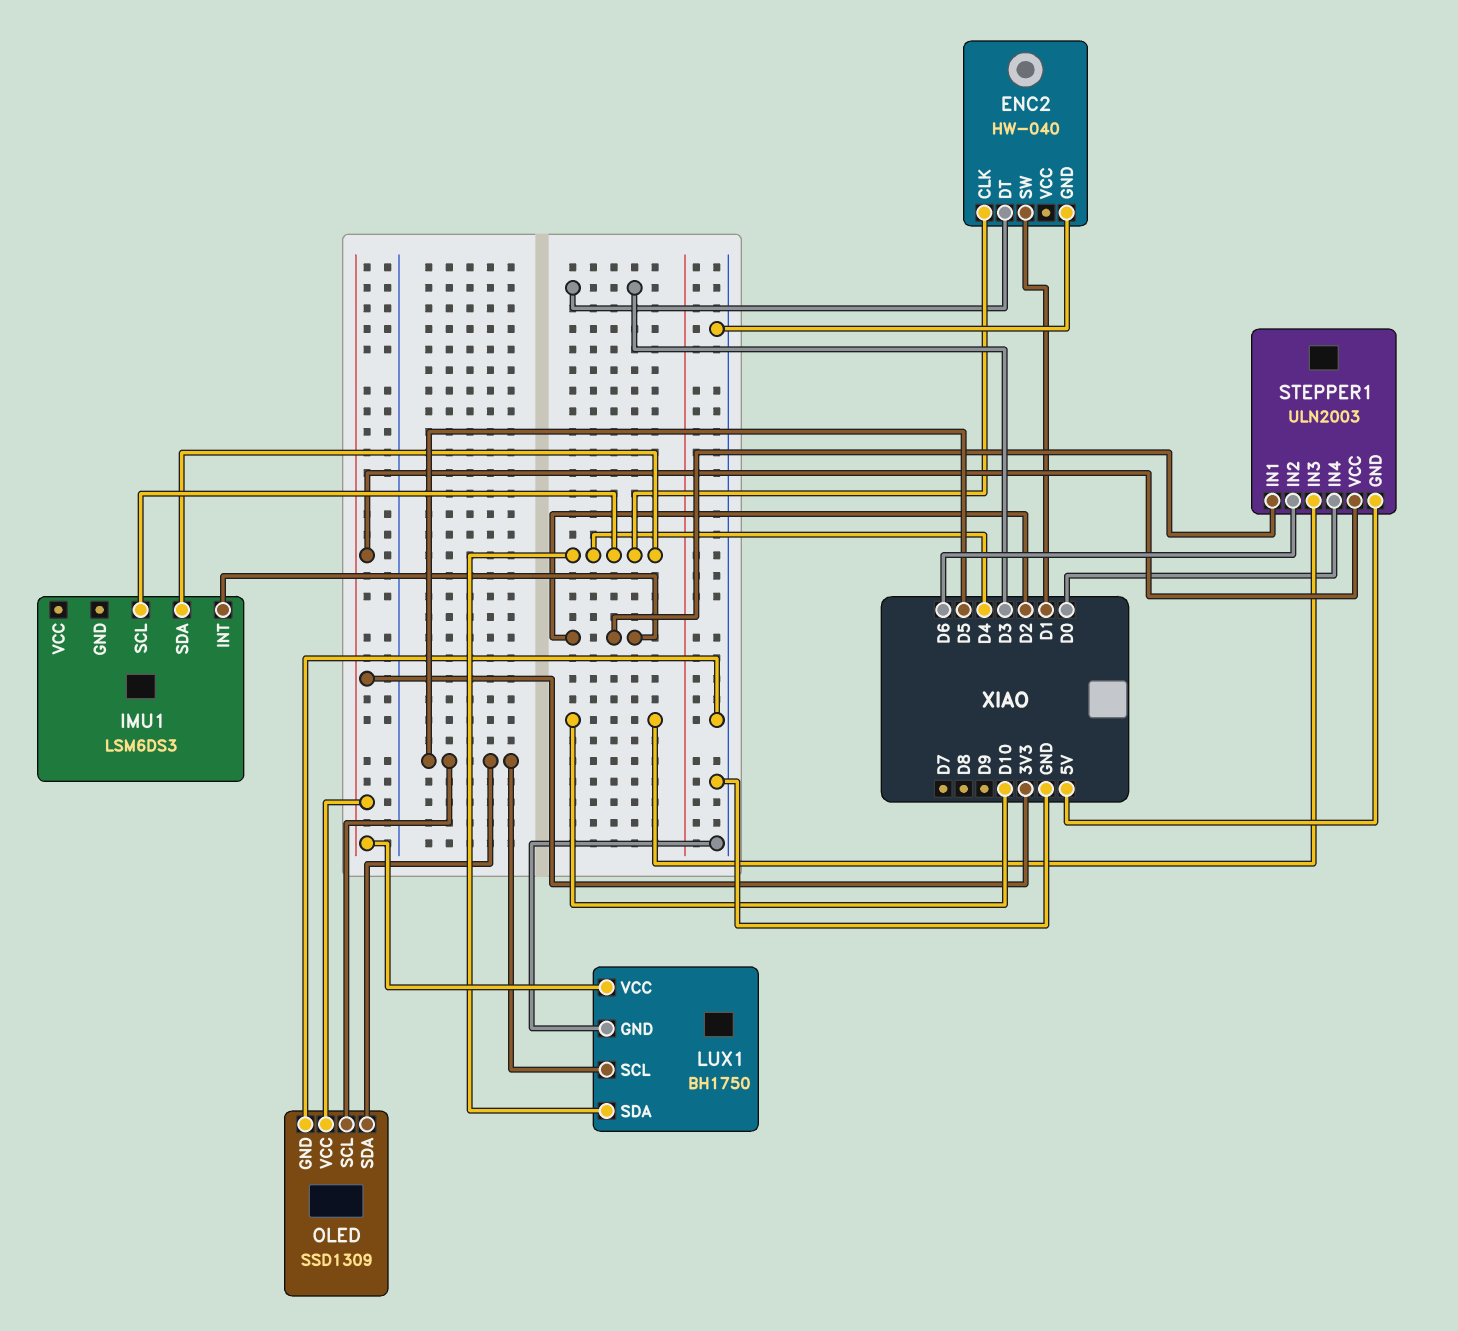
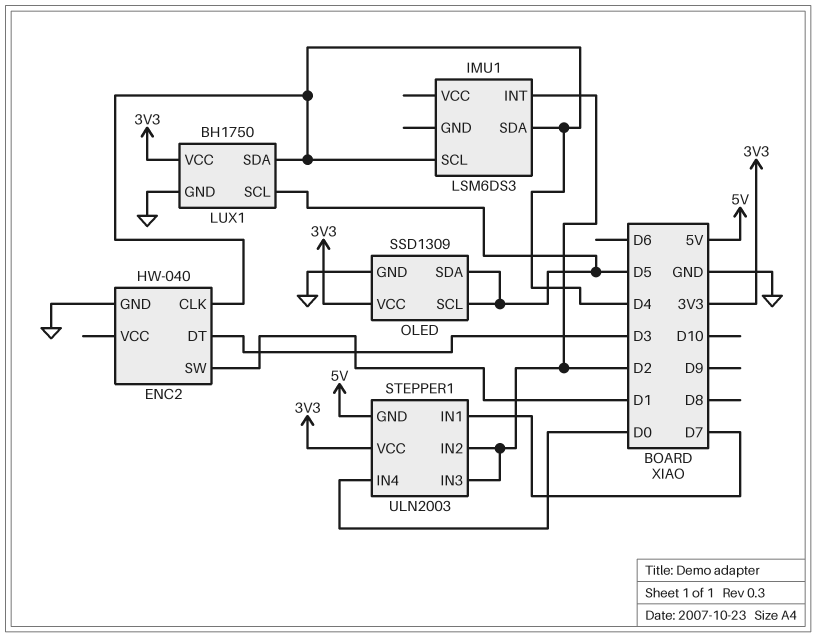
STEPPER1 pin IN1: D2 -> D7
STEPPER1 pin IN2: D6 -> D2
STEPPER1 pin IN3: D10 -> D2

